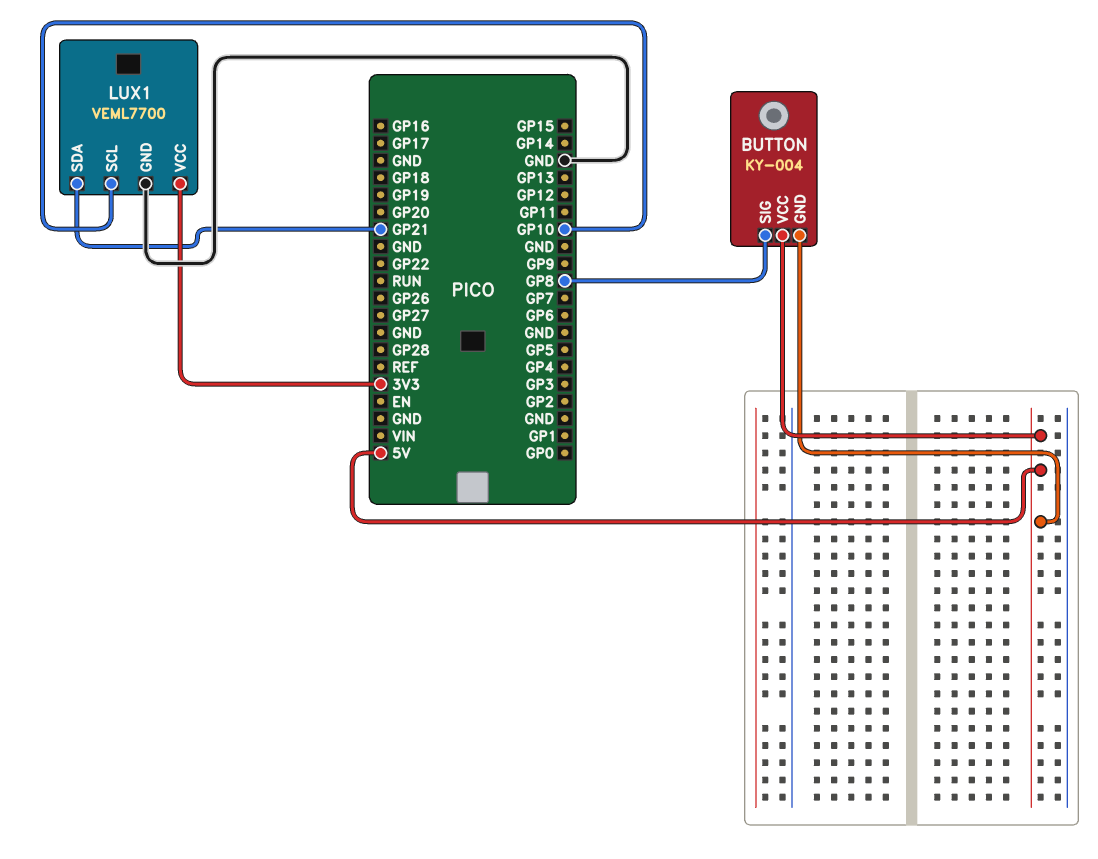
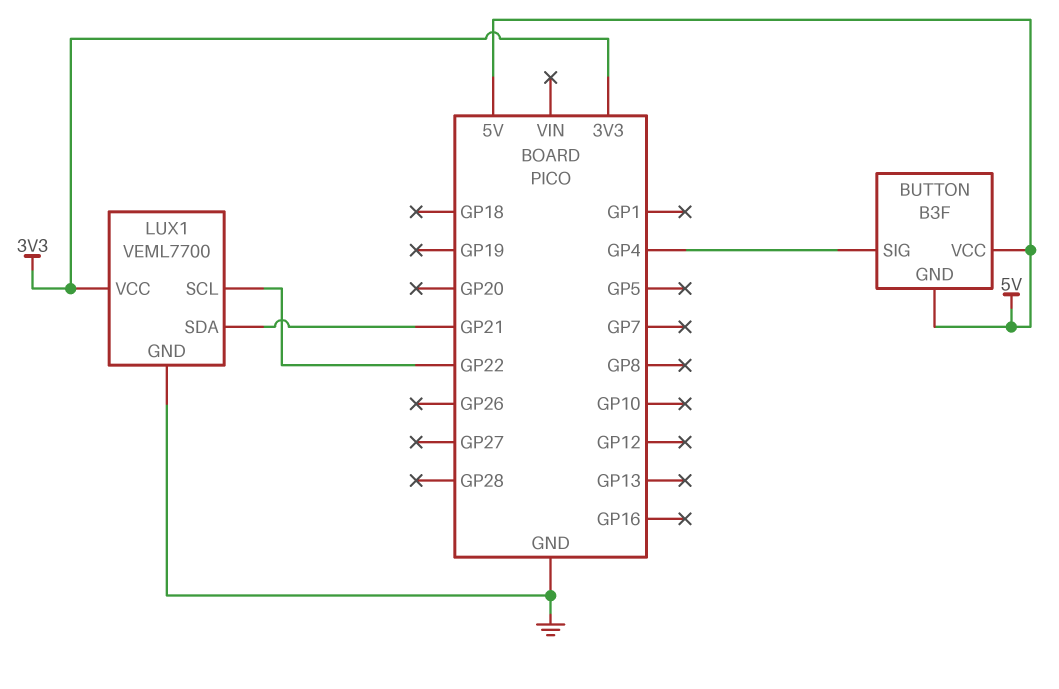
BUTTON: KY-004 -> B3F
BUTTON pin SIG: GP8 -> GP4
LUX1 pin SCL: GP10 -> GP22

